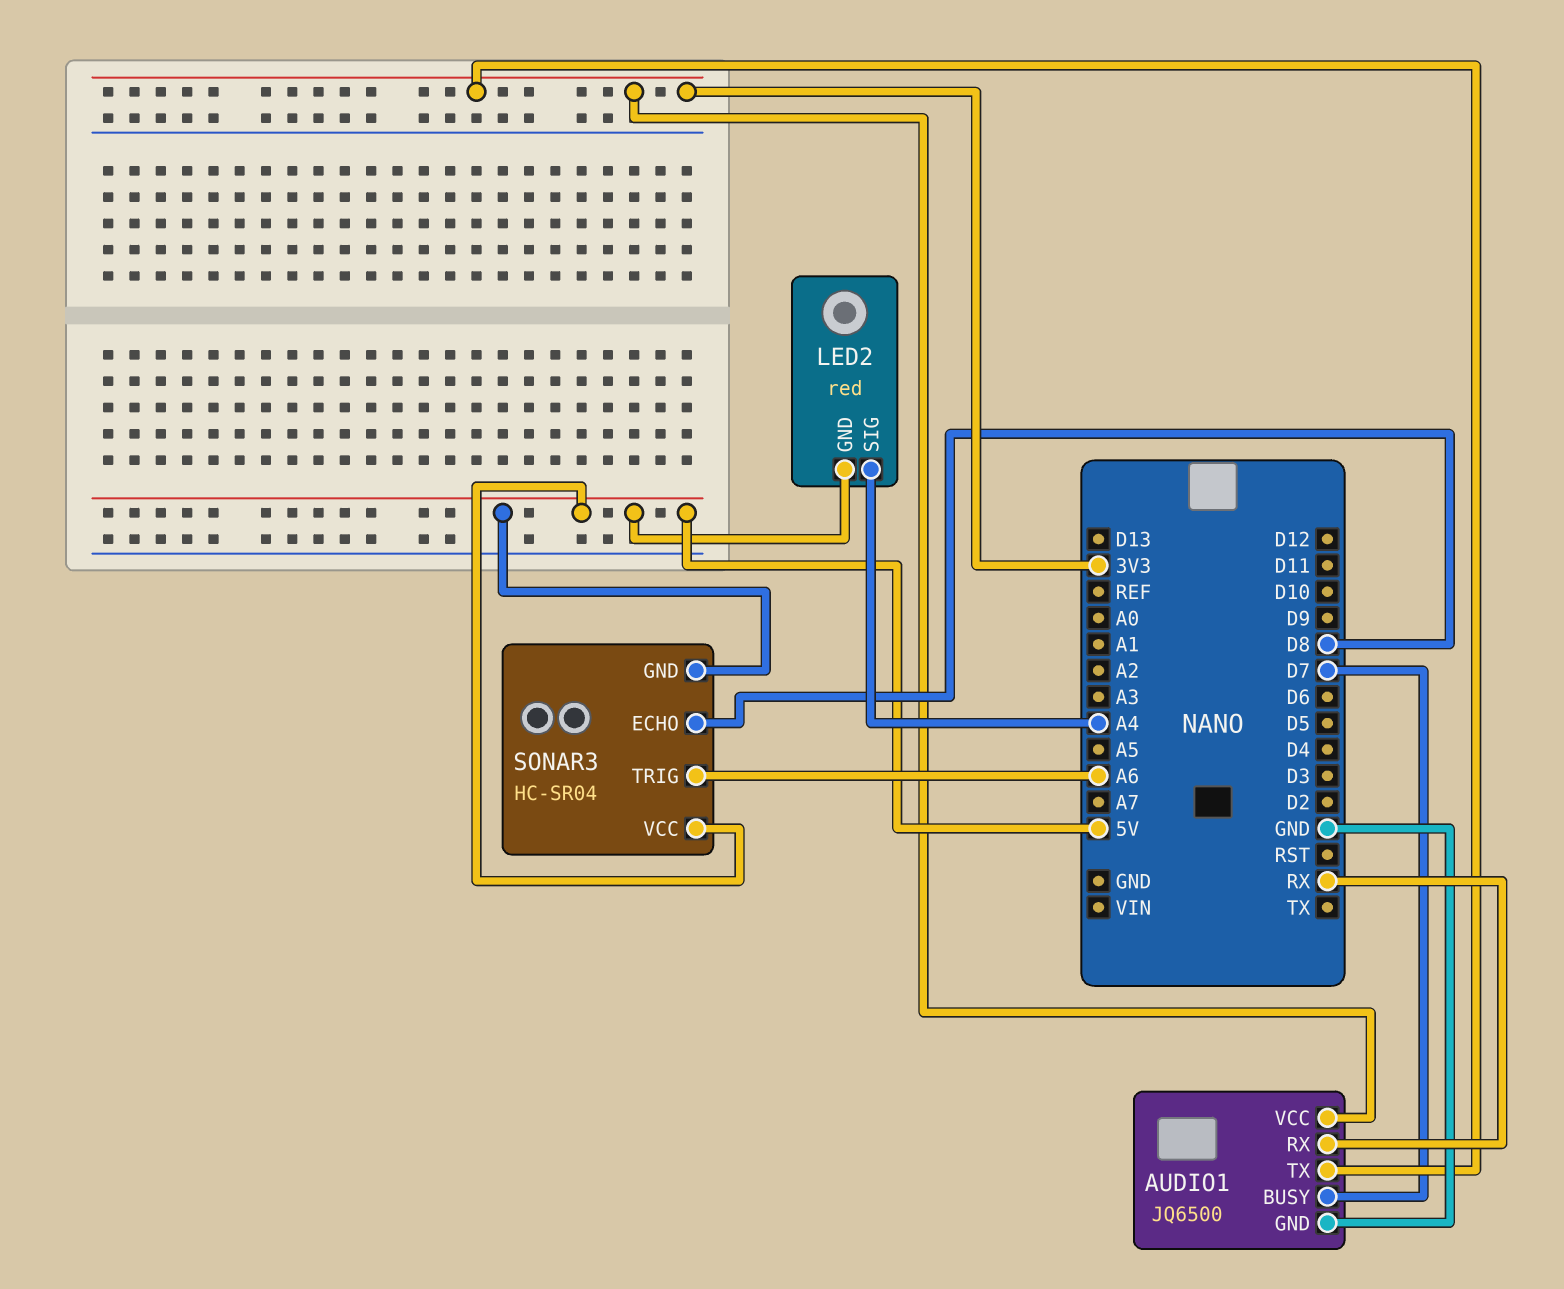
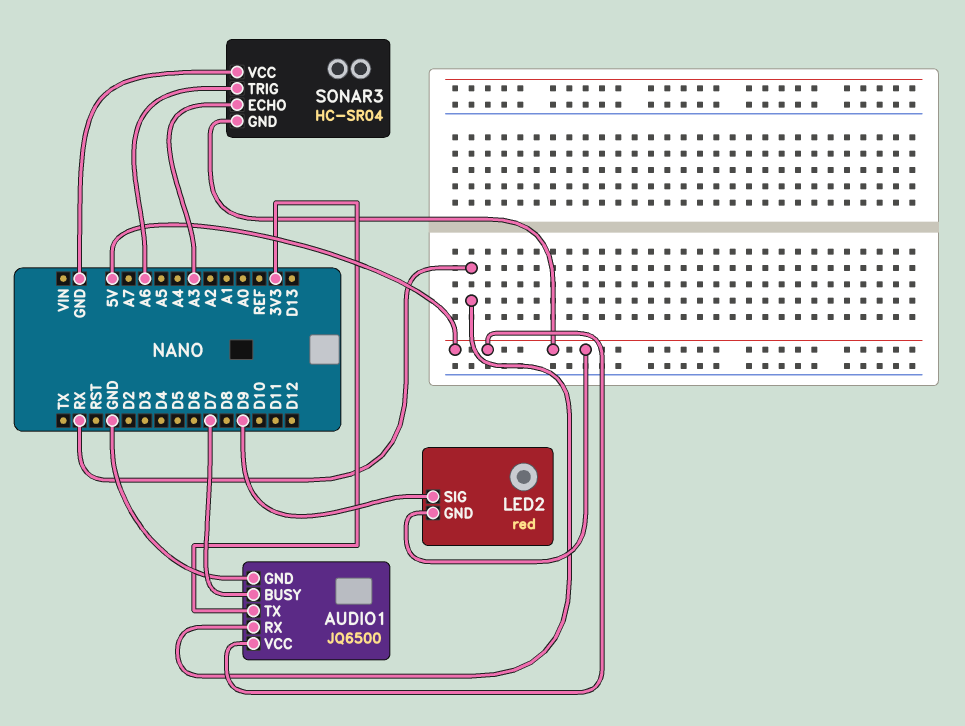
AUDIO1 pin VCC: 3V3 -> 5V
LED2 pin SIG: A4 -> D9
SONAR3 pin ECHO: D8 -> A3
SONAR3 pin VCC: 5V -> GND

